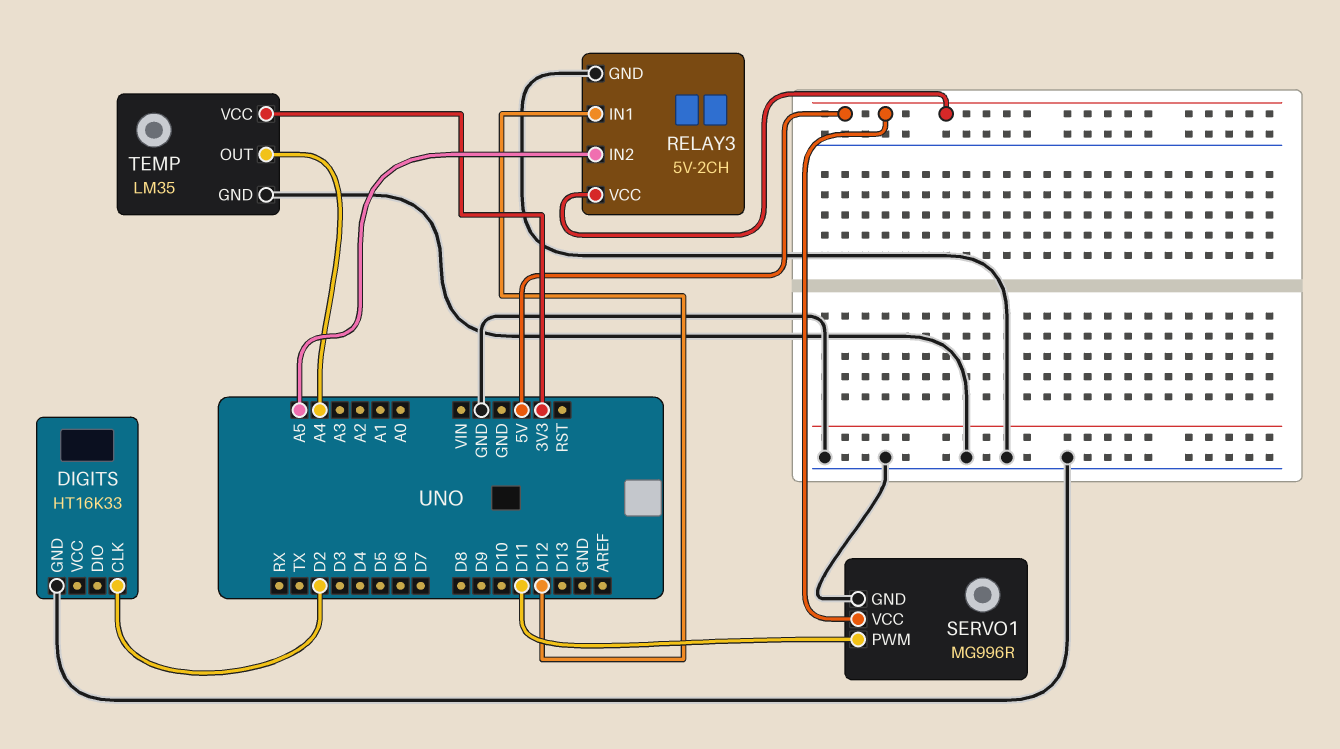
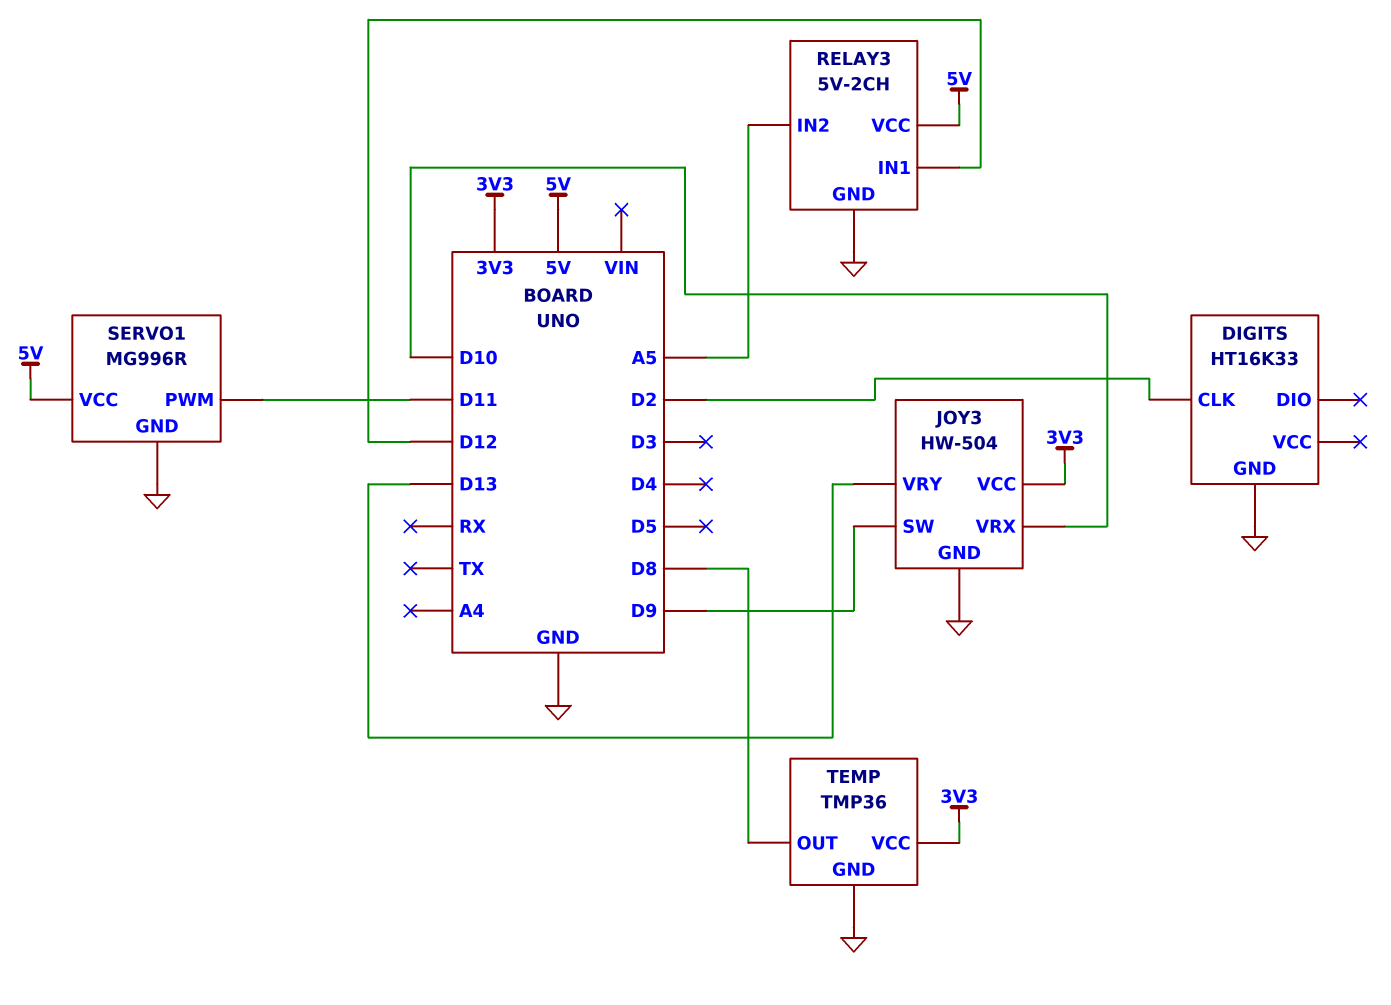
JOY3: none -> HW-504
JOY3 pin GND: none -> GND
JOY3 pin SW: none -> D9
JOY3 pin VCC: none -> 3V3
JOY3 pin VRX: none -> D10
JOY3 pin VRY: none -> D13
TEMP: LM35 -> TMP36
TEMP pin OUT: A4 -> D8

